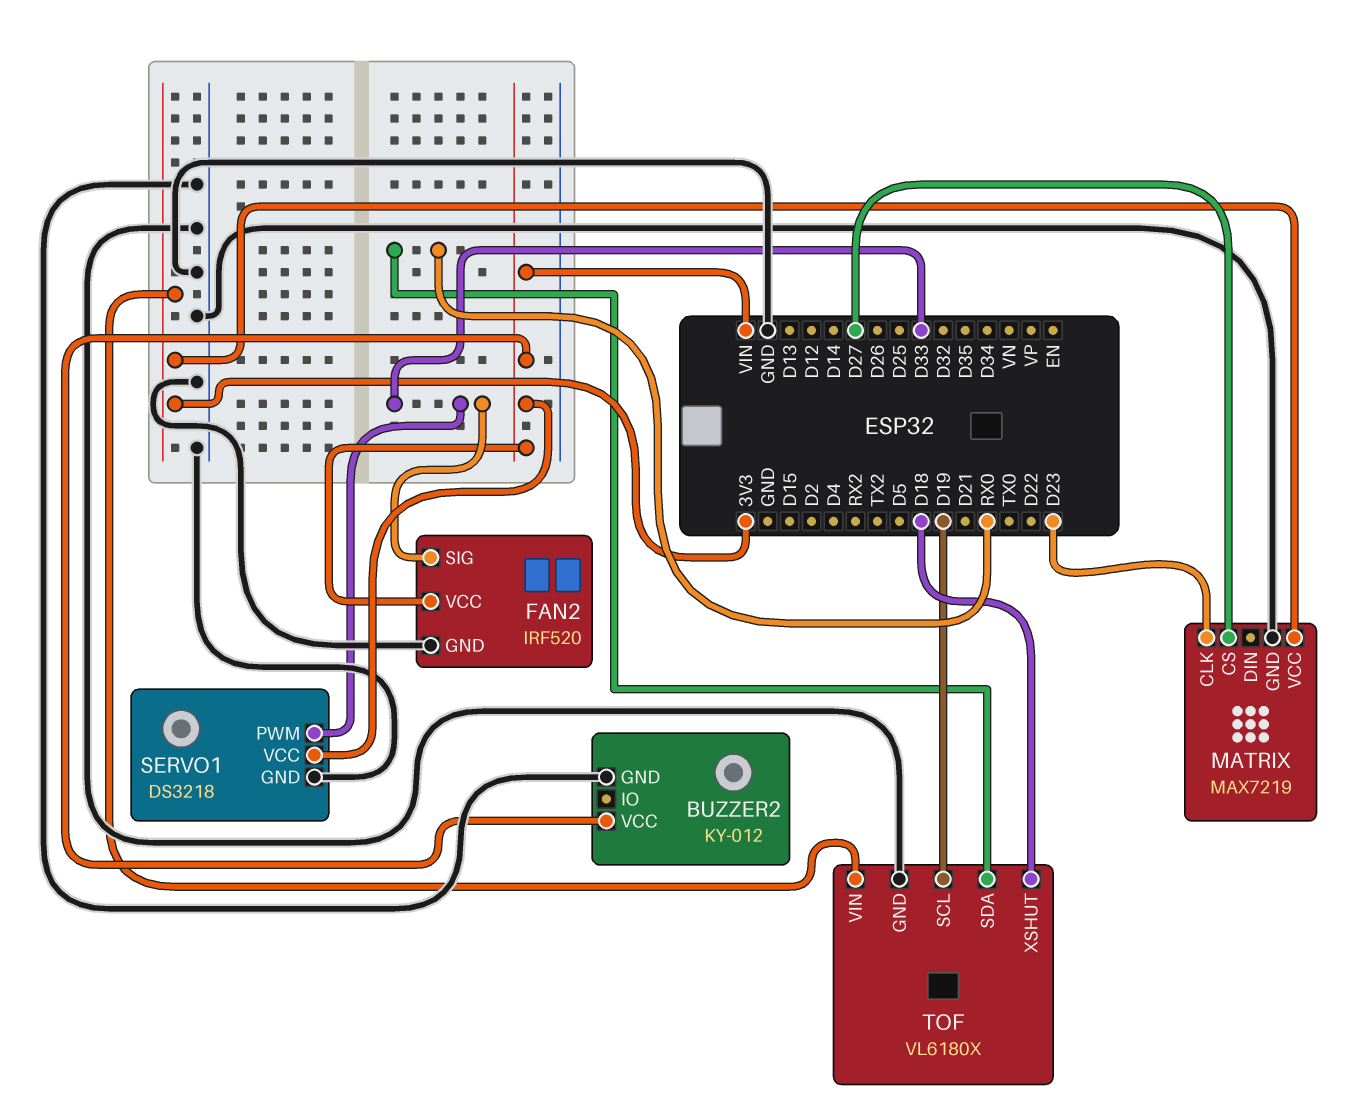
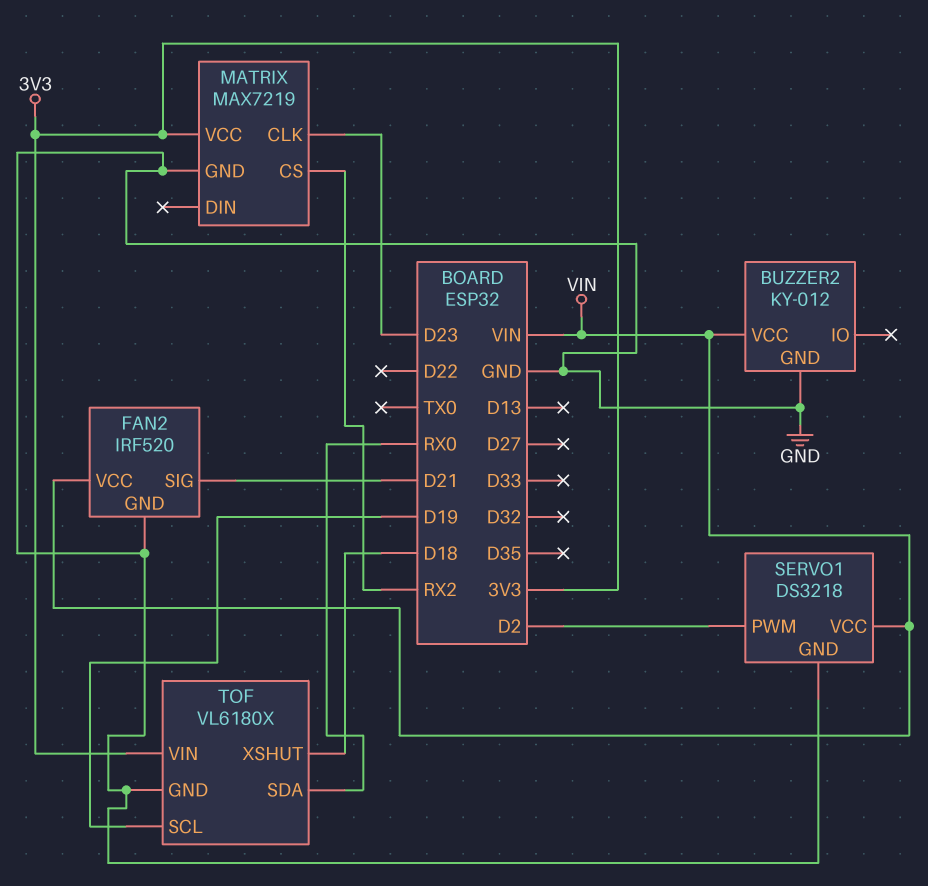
FAN2 pin SIG: D33 -> D21
MATRIX pin CS: D27 -> RX2
SERVO1 pin PWM: D33 -> D2

